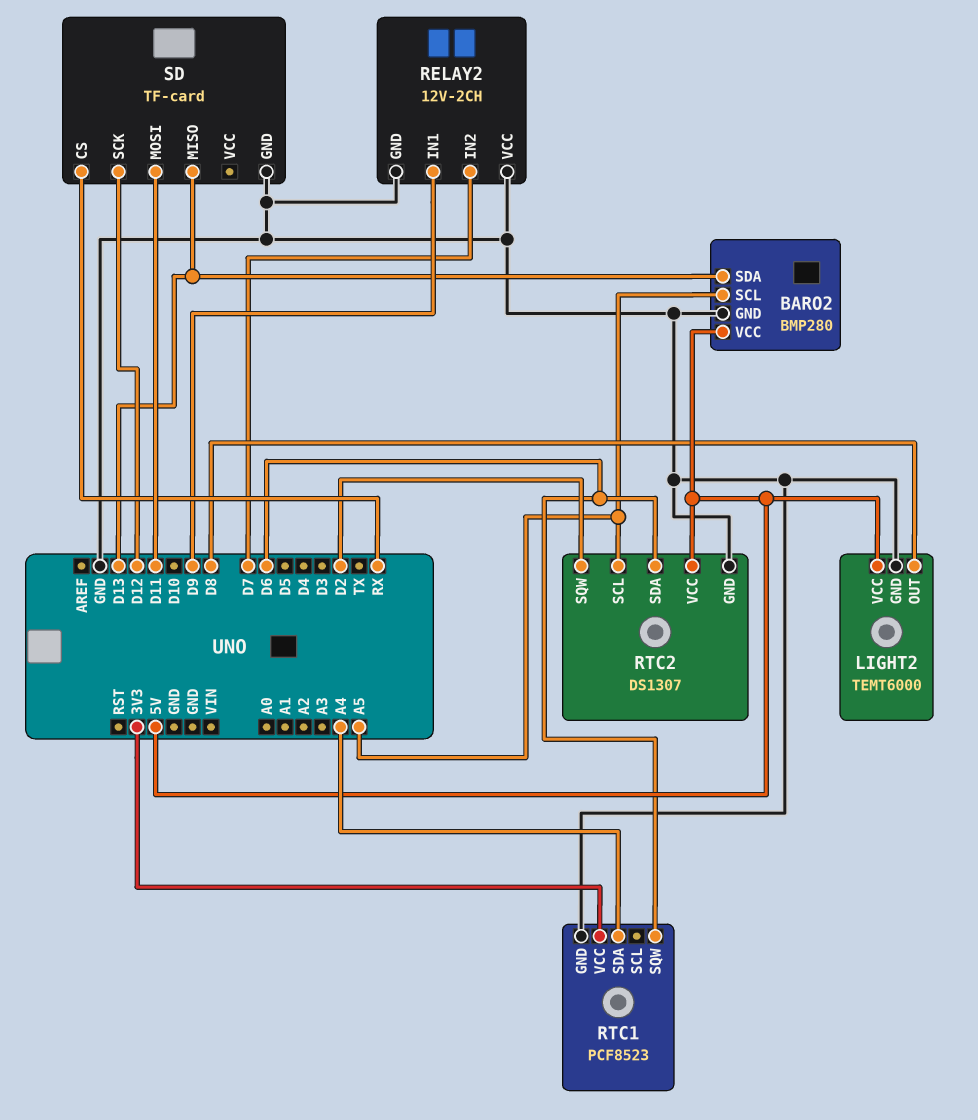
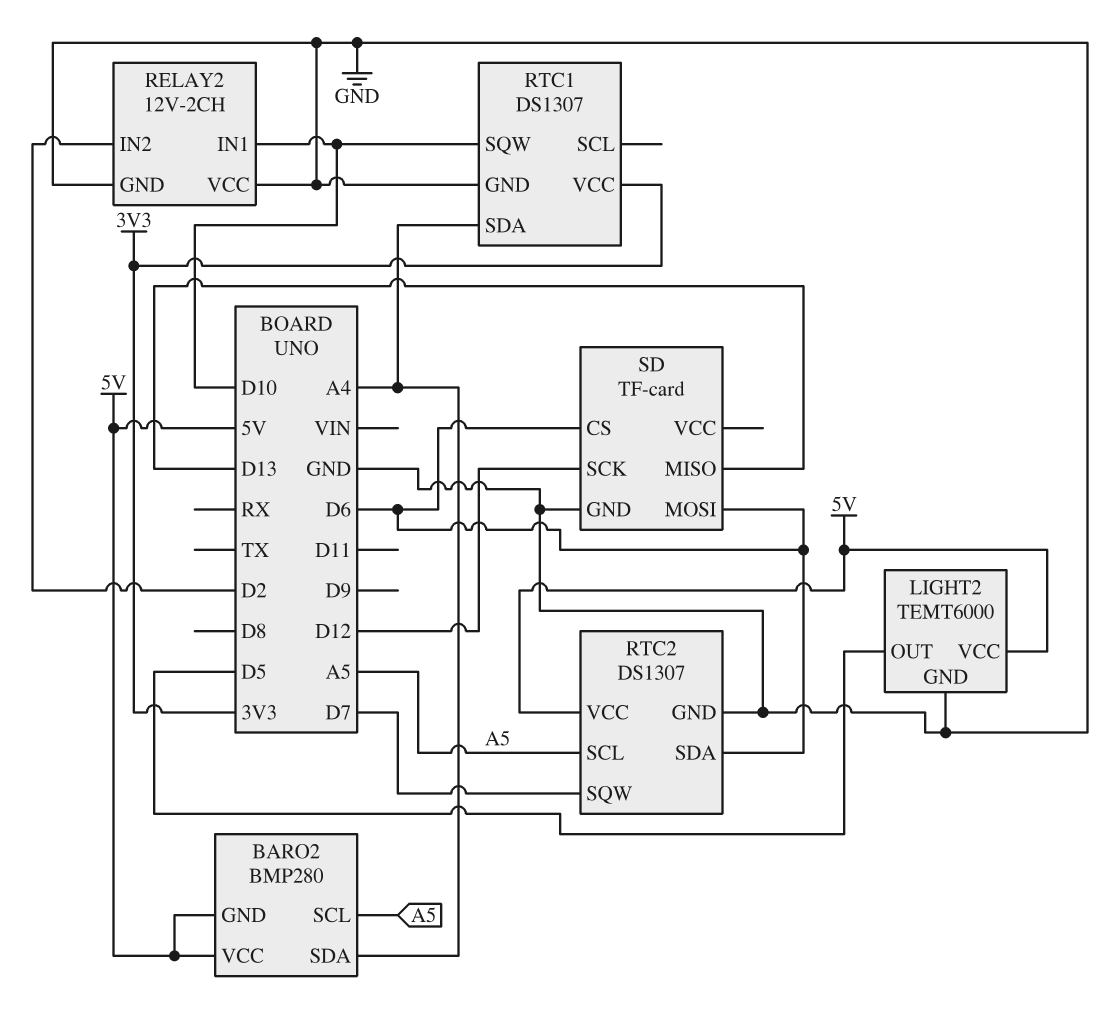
BARO2 pin GND: GND -> 5V
BARO2 pin SDA: D13 -> A4
LIGHT2 pin OUT: D8 -> D5
RELAY2 pin IN1: D9 -> D10
RELAY2 pin IN2: D7 -> D2
RTC1: PCF8523 -> DS1307
RTC1 pin SQW: D6 -> D10
RTC2 pin SQW: D2 -> D7
SD pin CS: RX -> D6
SD pin MOSI: D11 -> D6

